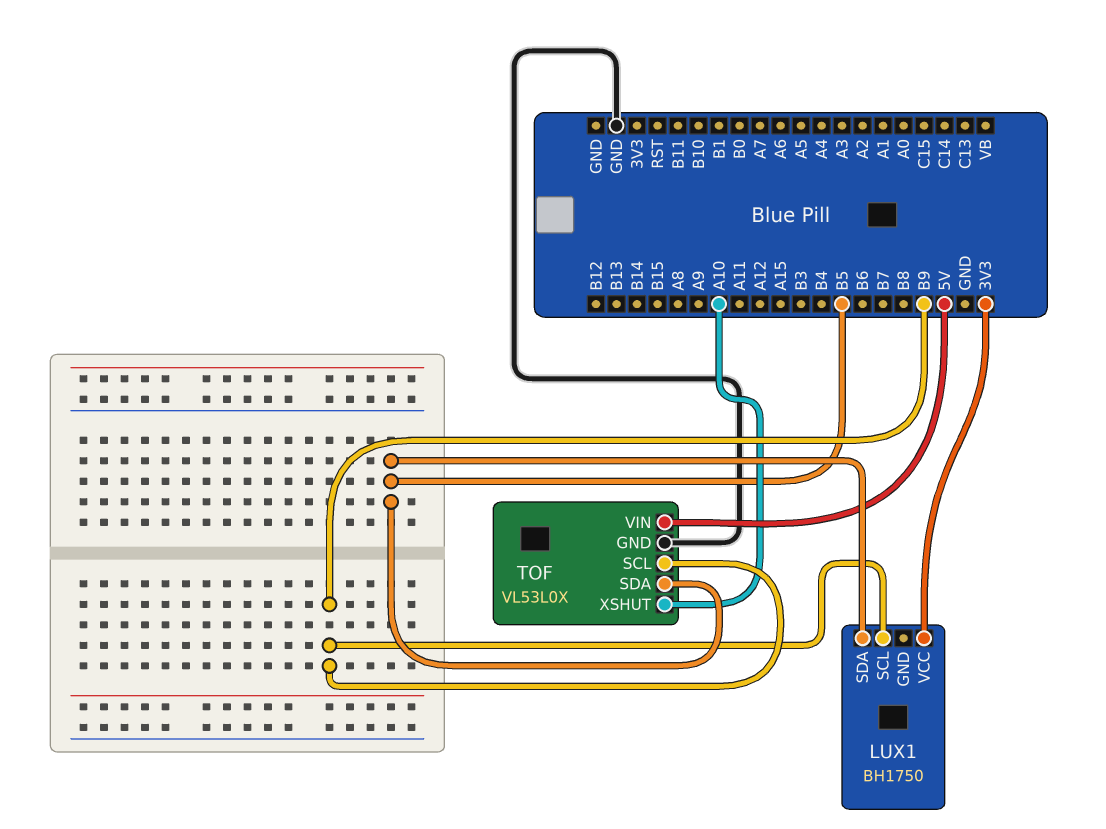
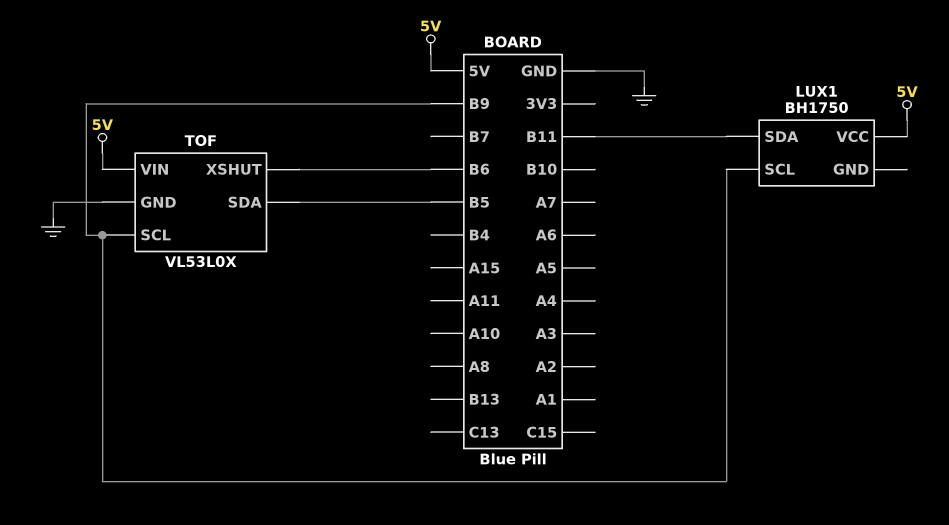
LUX1 pin SDA: B5 -> B11
LUX1 pin VCC: 3V3 -> 5V
TOF pin XSHUT: A10 -> B6

